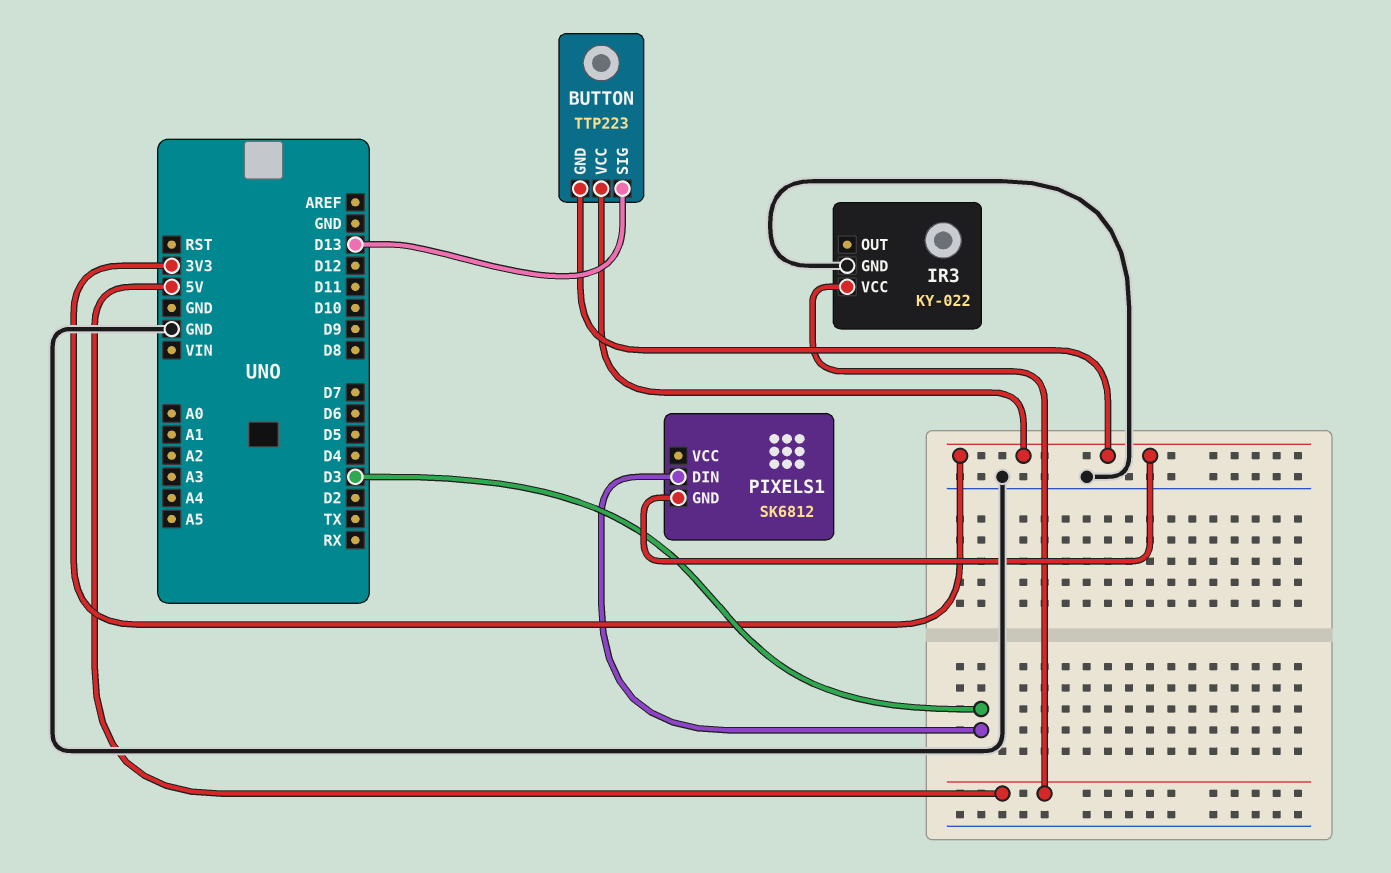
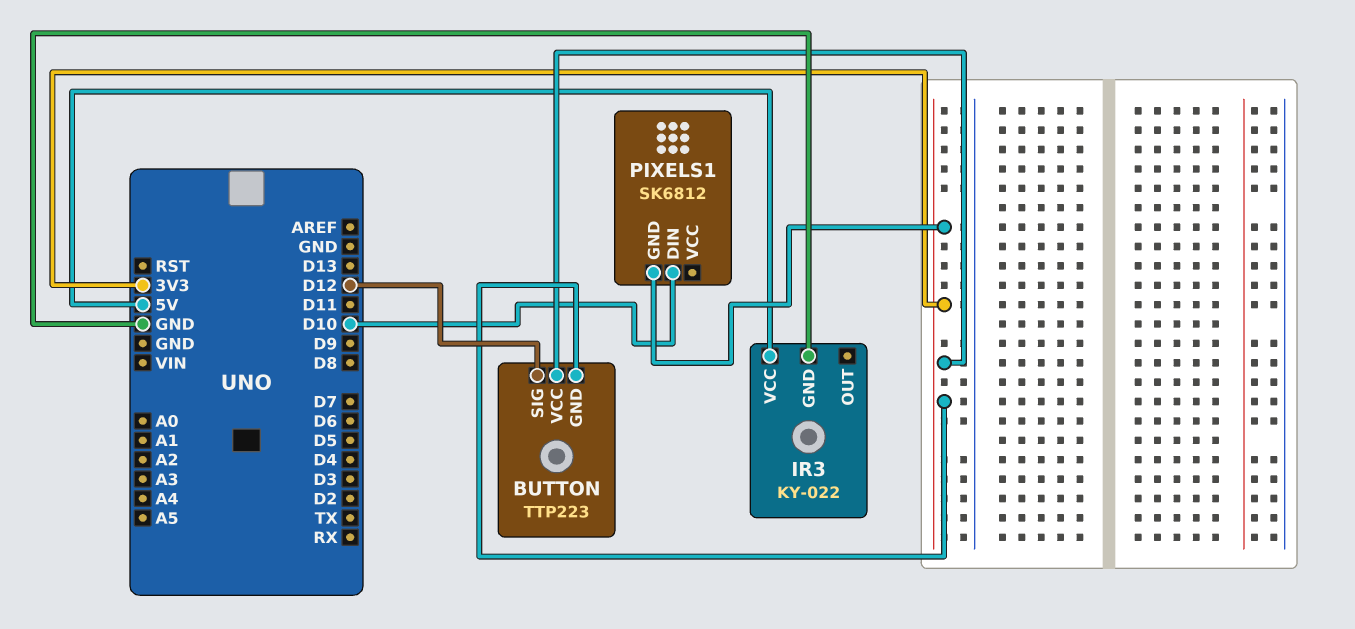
BUTTON pin SIG: D13 -> D12
PIXELS1 pin DIN: D3 -> D10

